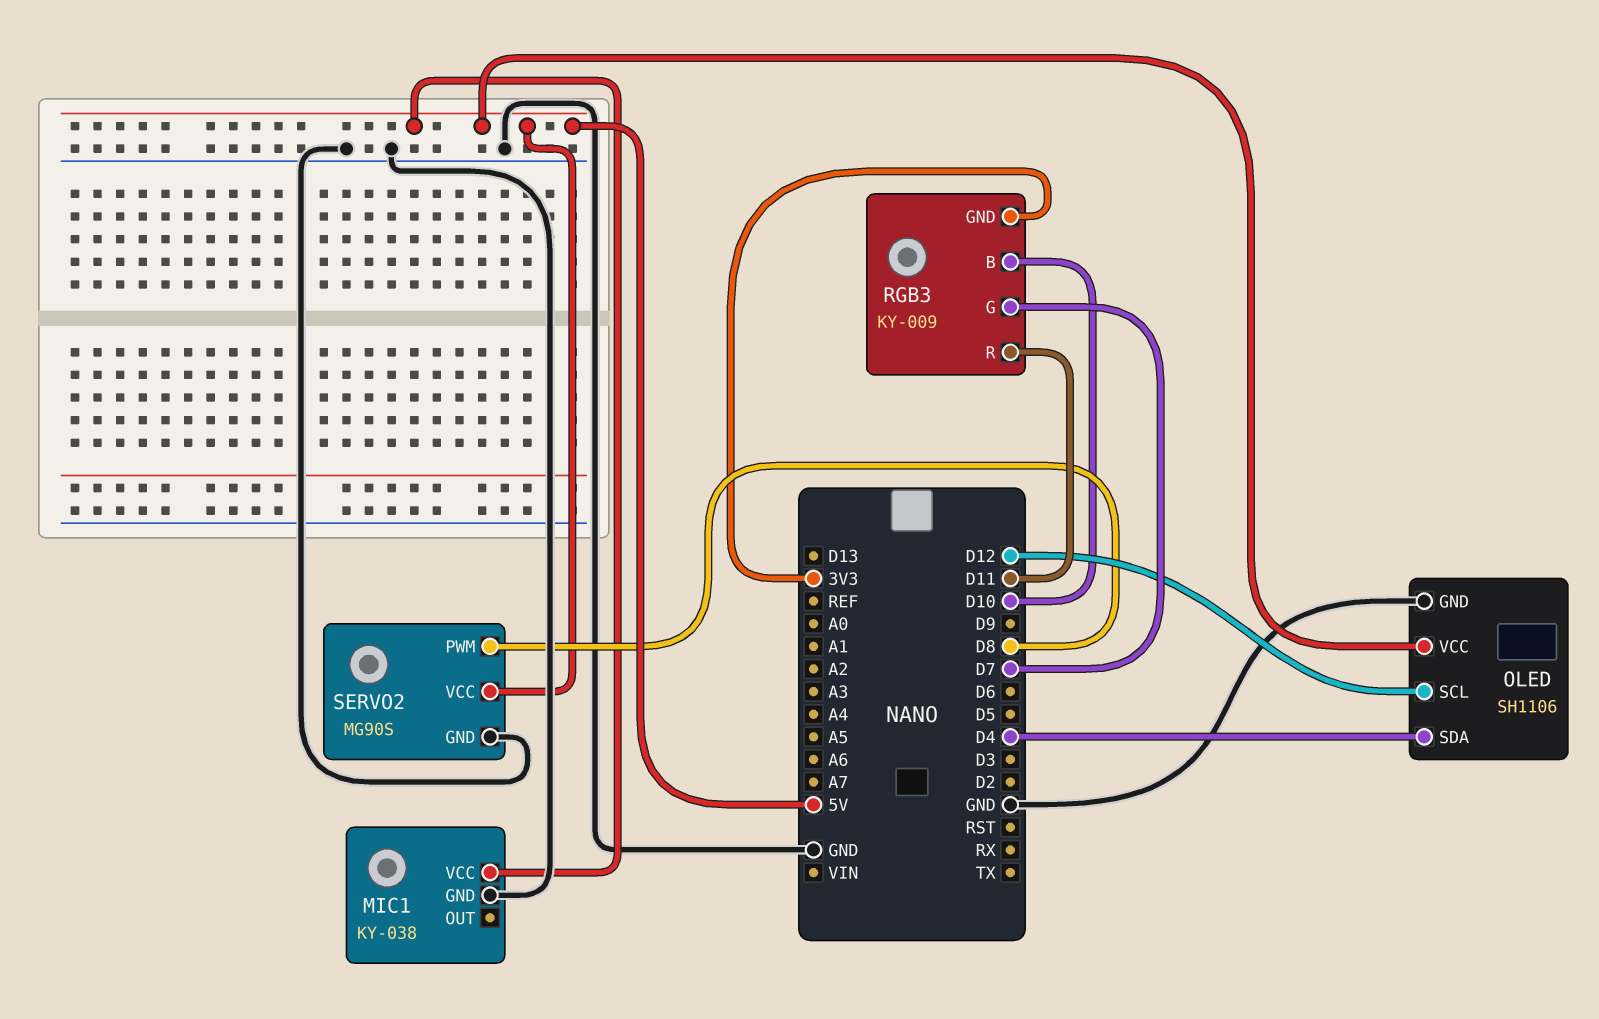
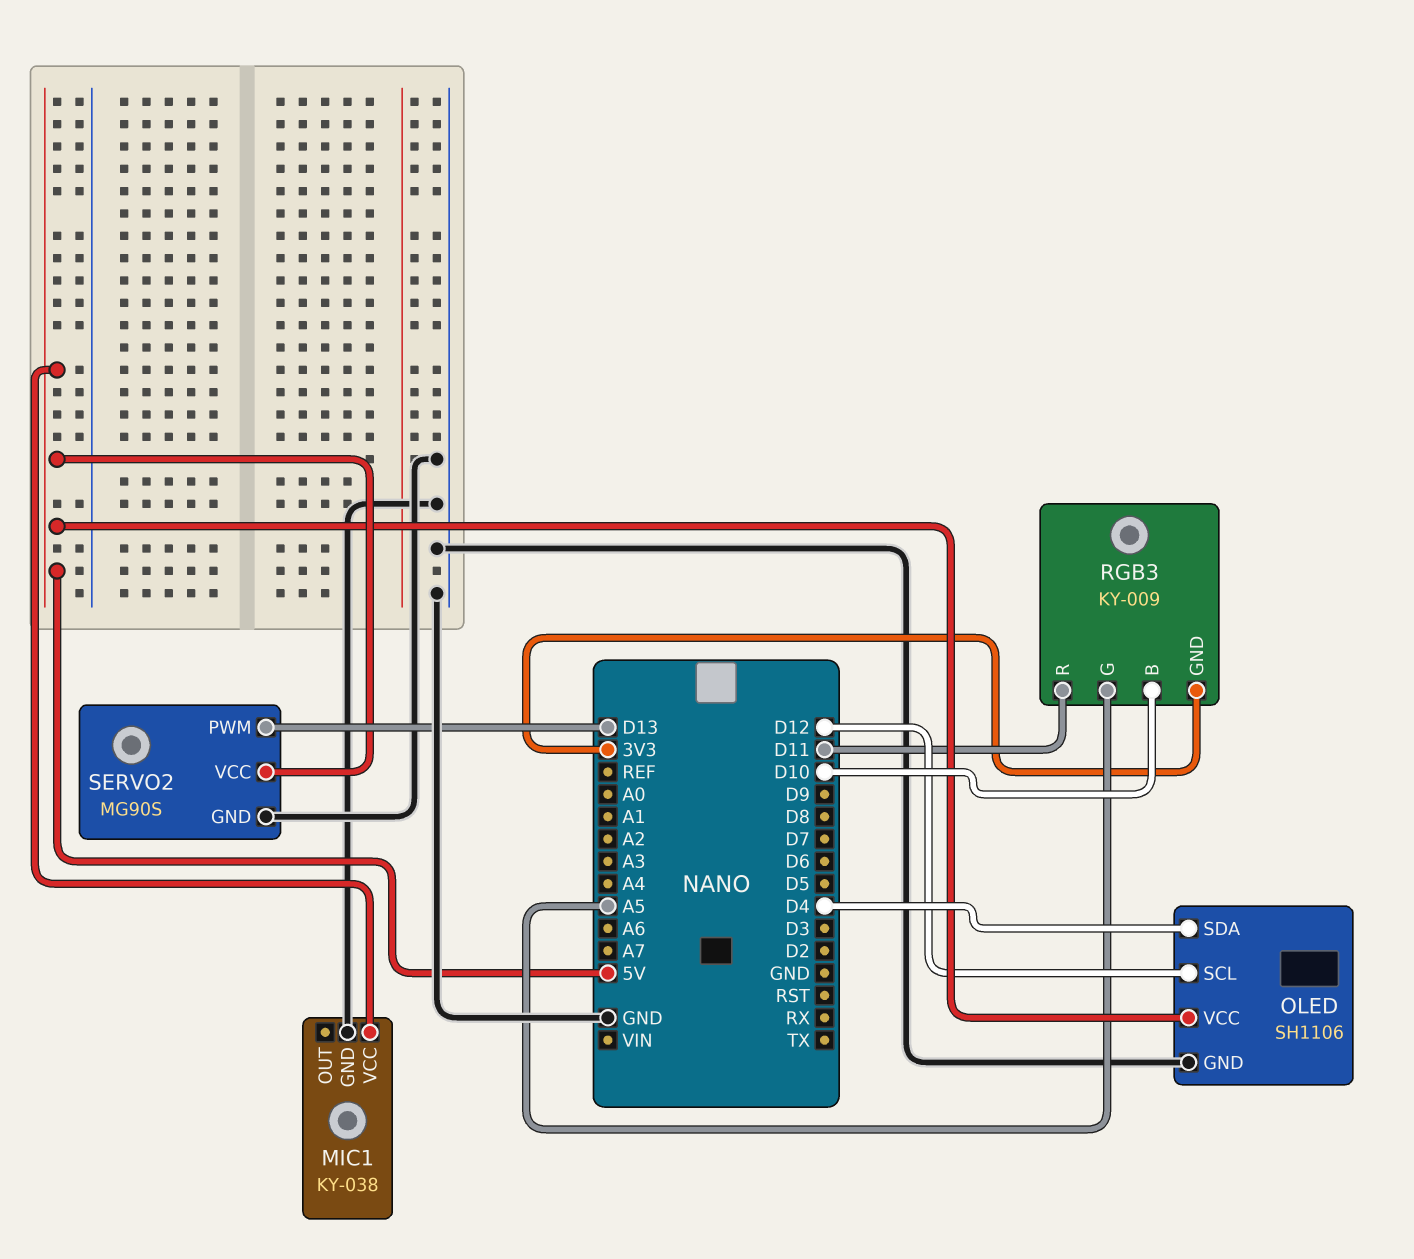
RGB3 pin G: D7 -> A5
SERVO2 pin PWM: D8 -> D13

